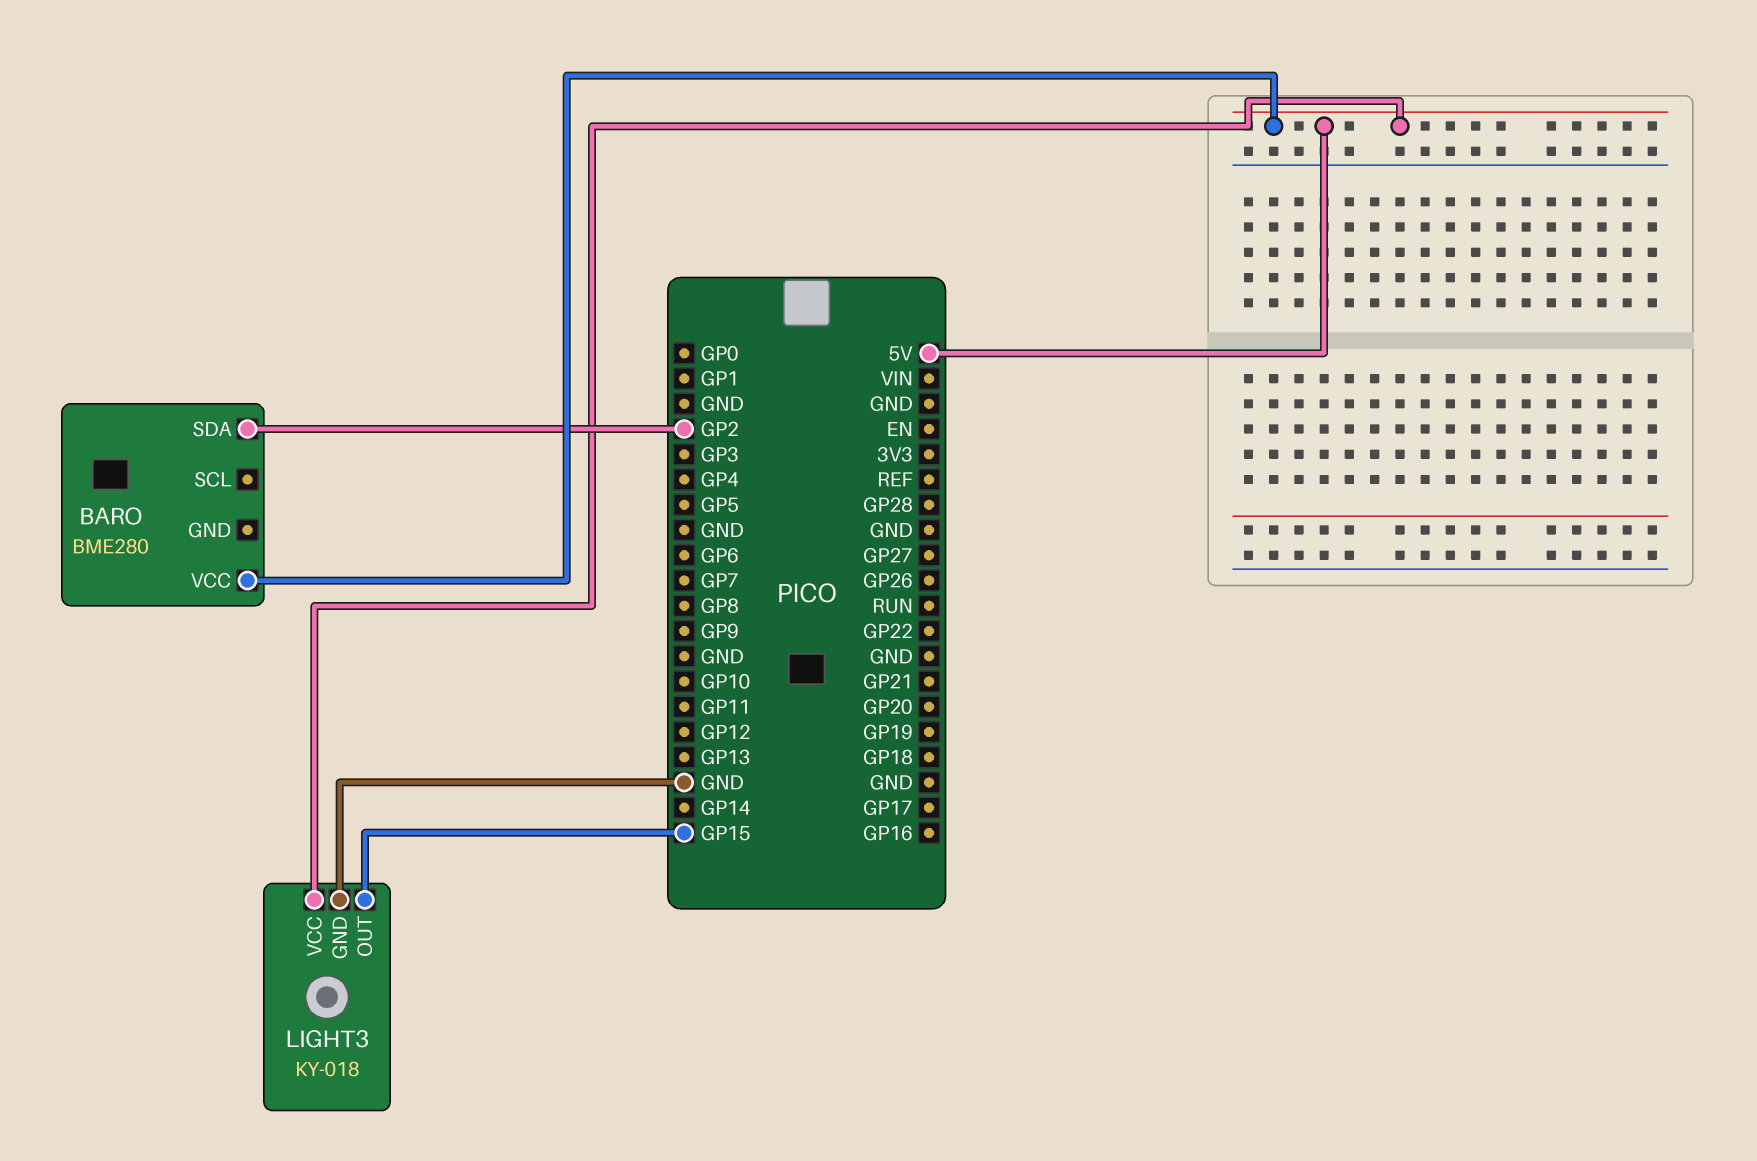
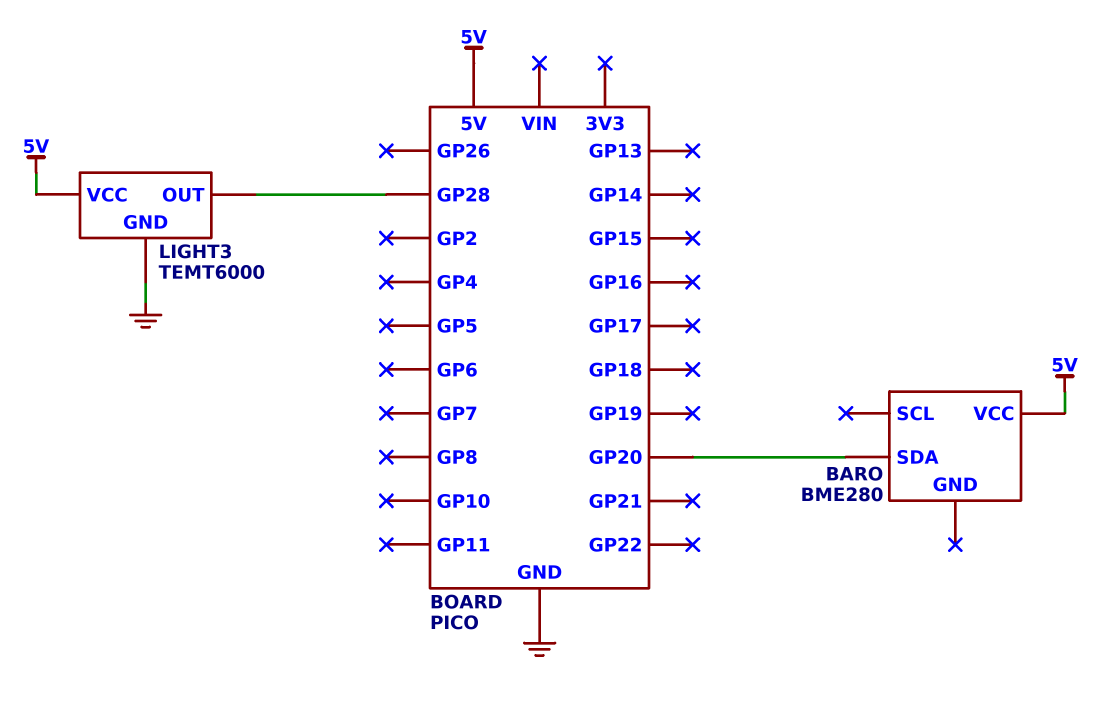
BARO pin SDA: GP2 -> GP20
LIGHT3: KY-018 -> TEMT6000
LIGHT3 pin OUT: GP15 -> GP28

